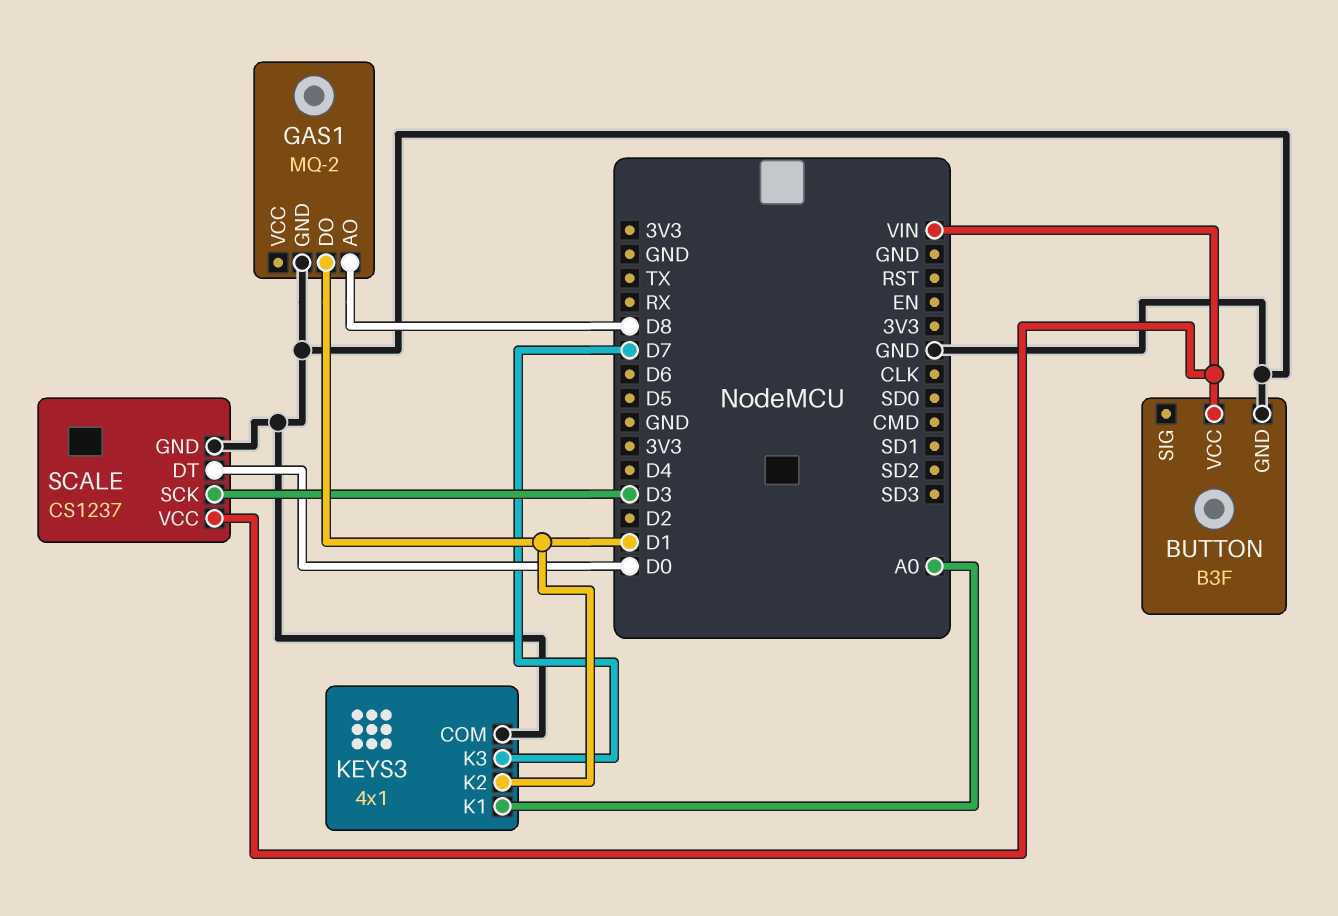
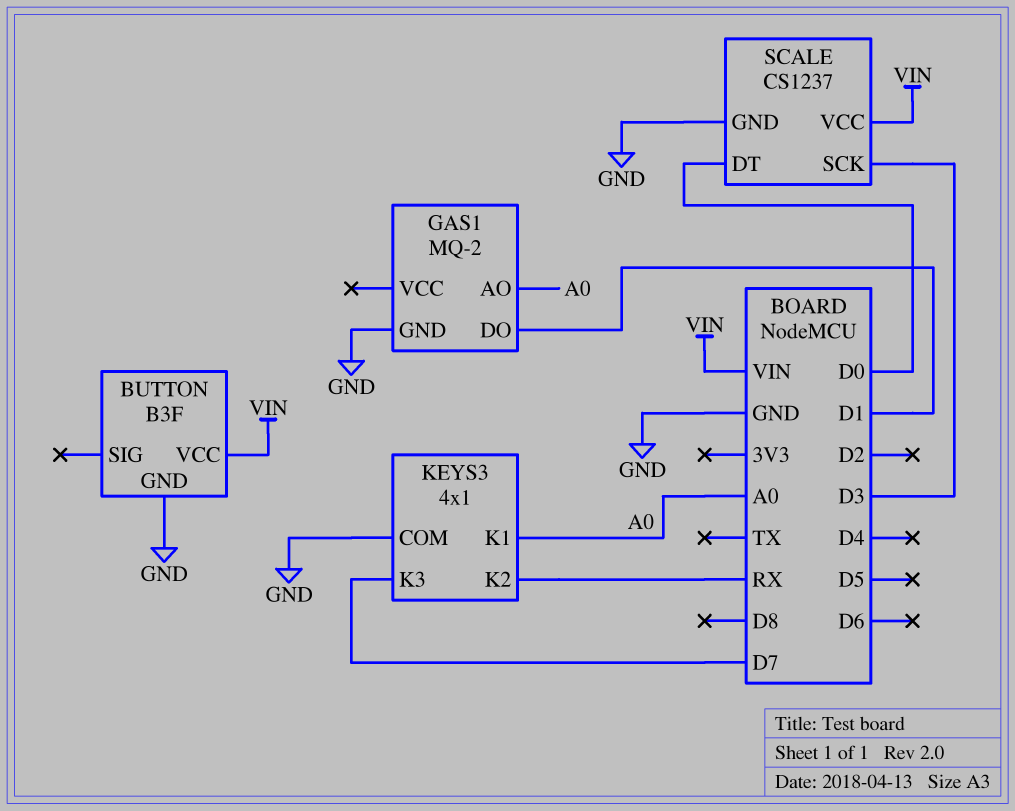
GAS1 pin AO: D8 -> A0
KEYS3 pin K2: D1 -> RX

